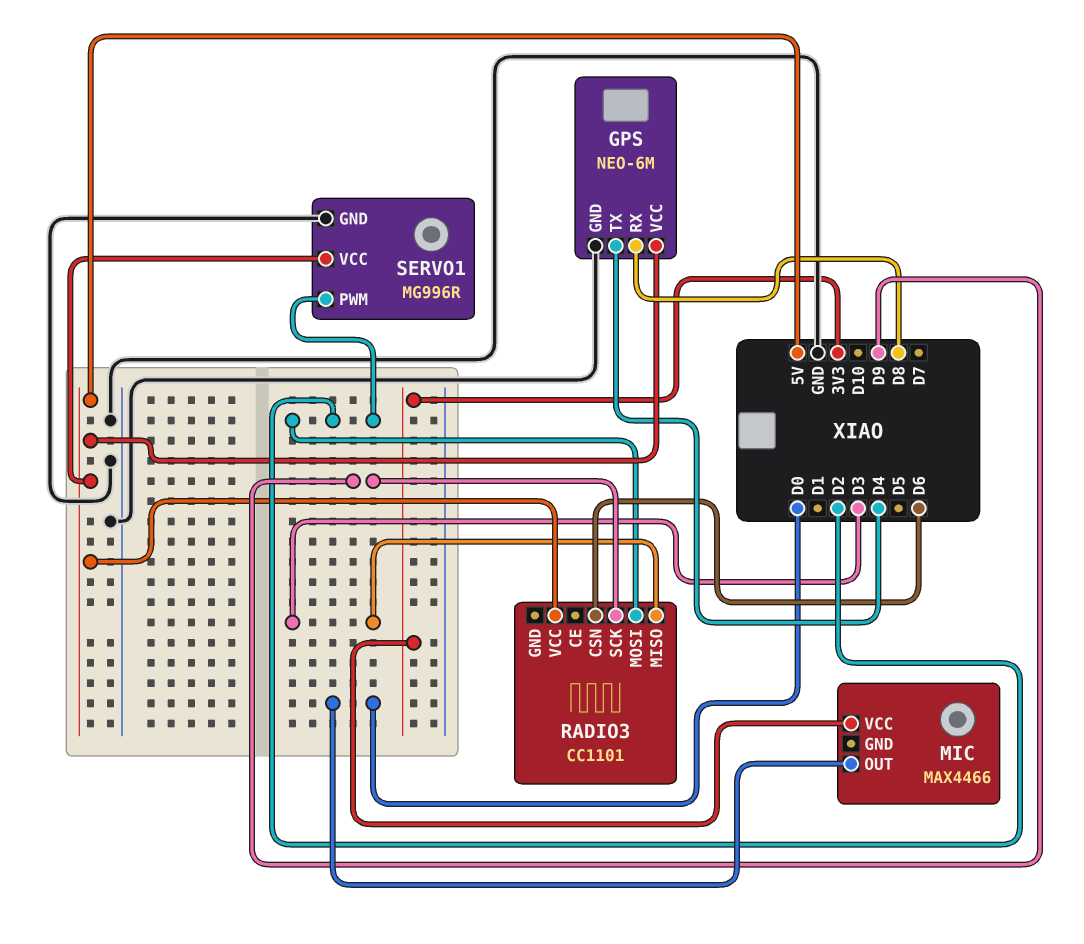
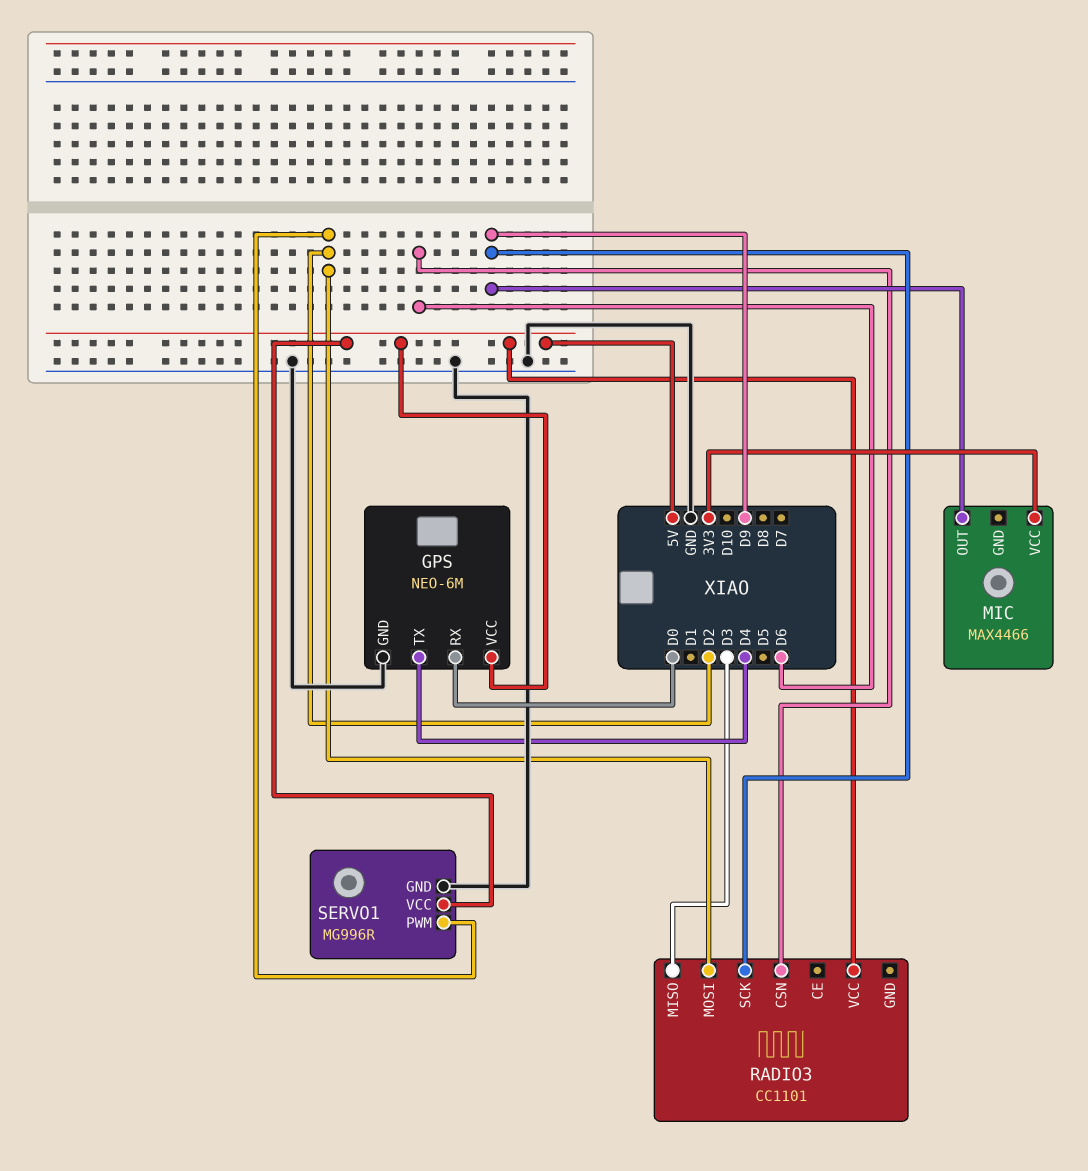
GPS pin RX: D8 -> D0
MIC pin OUT: D0 -> D9

